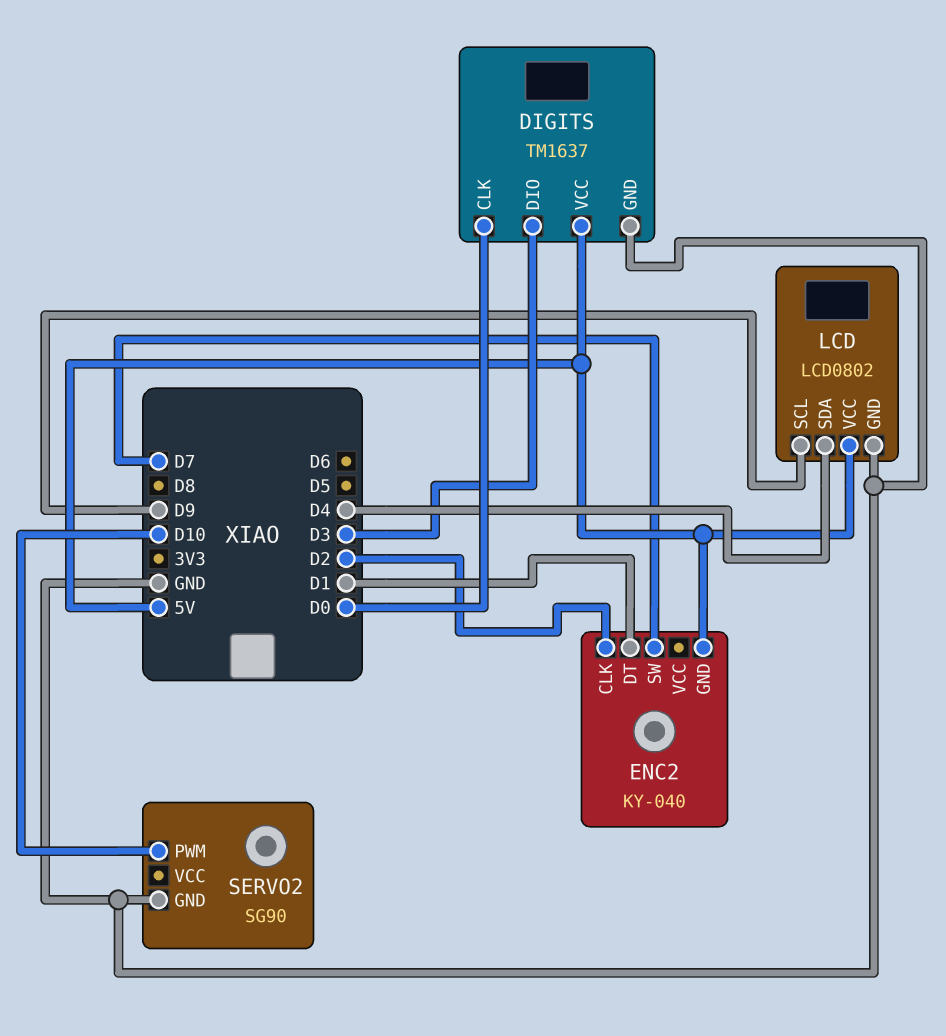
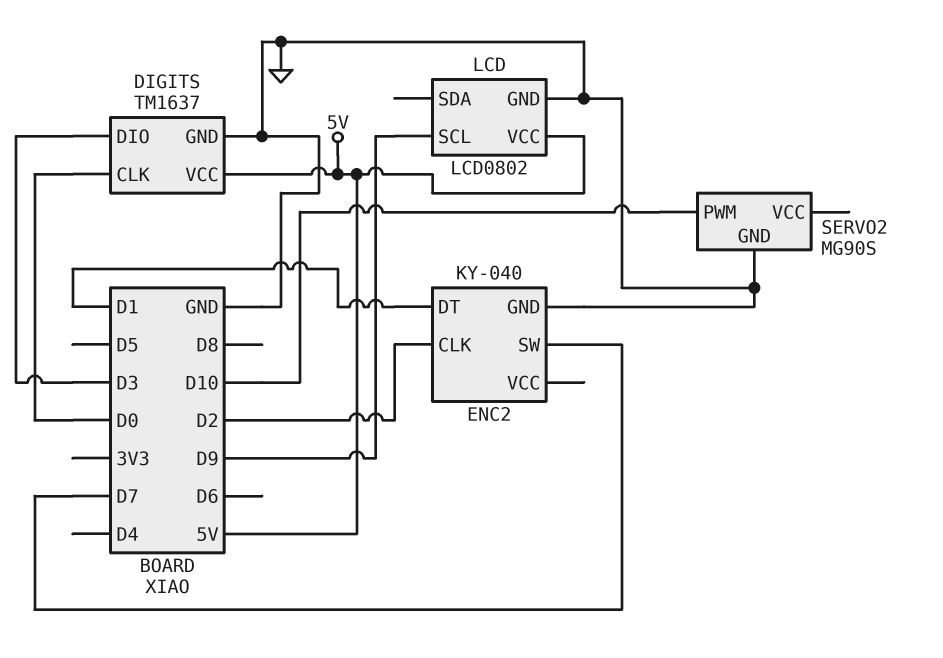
ENC2 pin GND: 5V -> GND
LCD pin SDA: D4 -> none
SERVO2: SG90 -> MG90S

